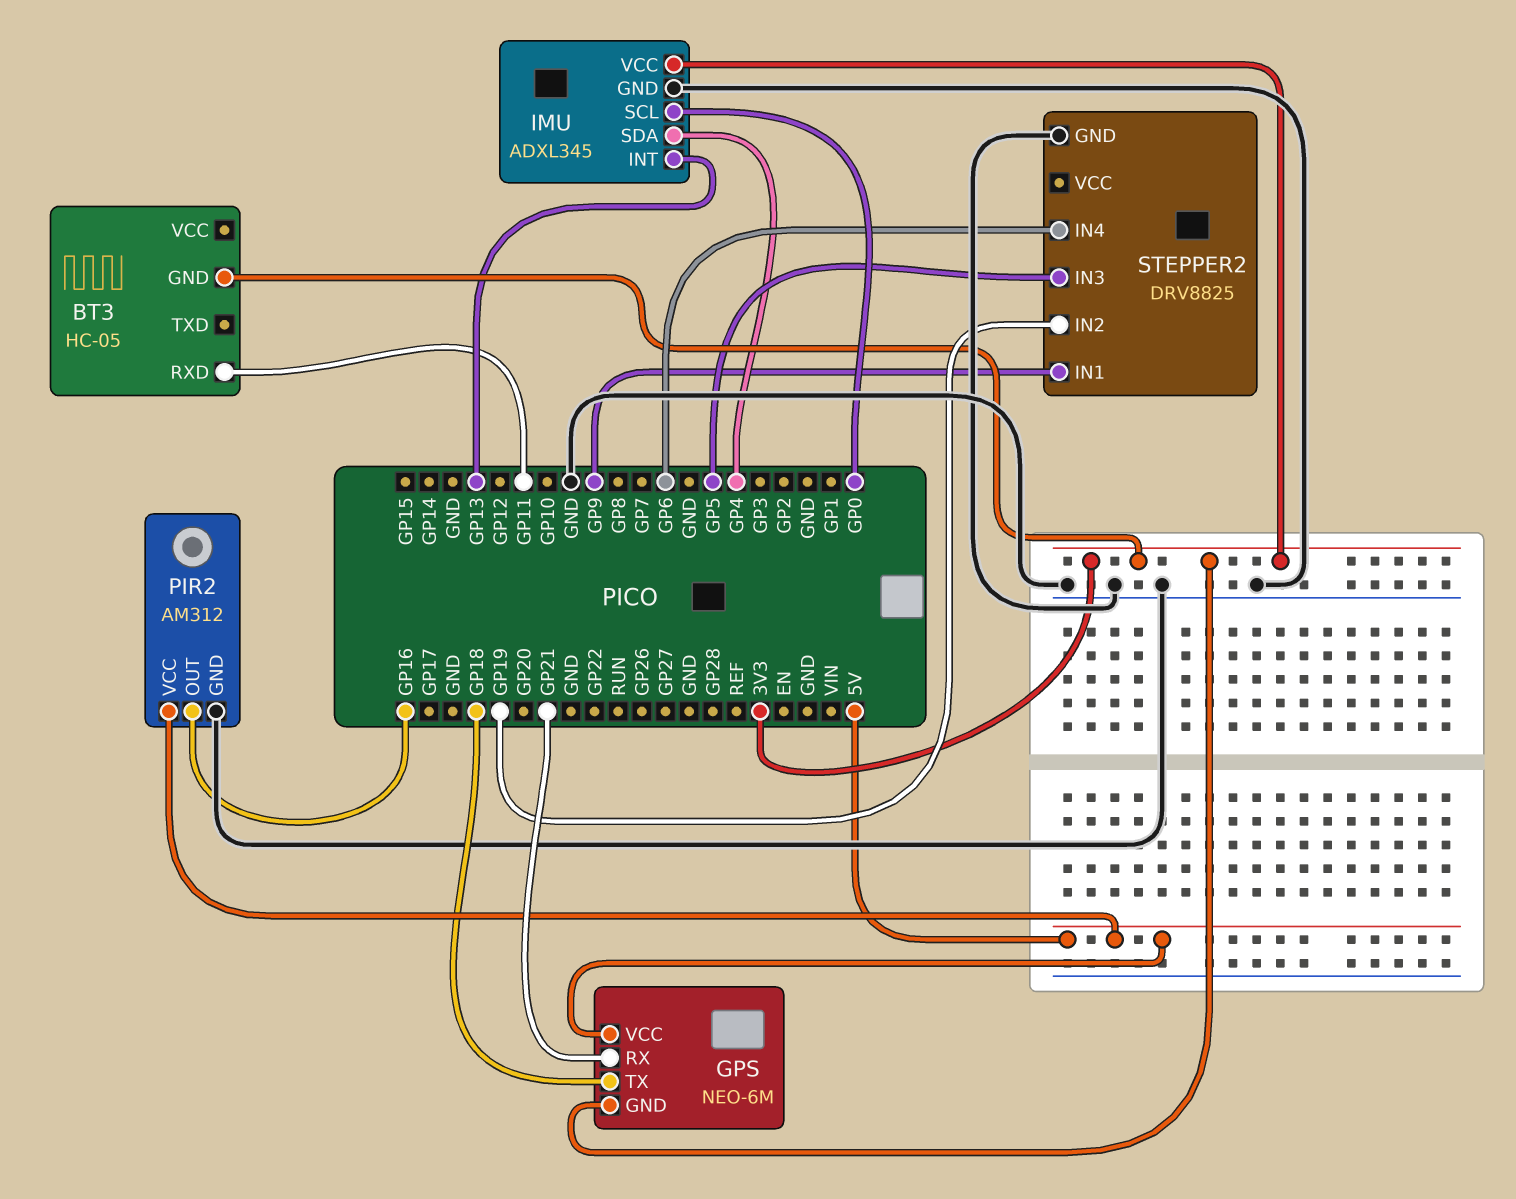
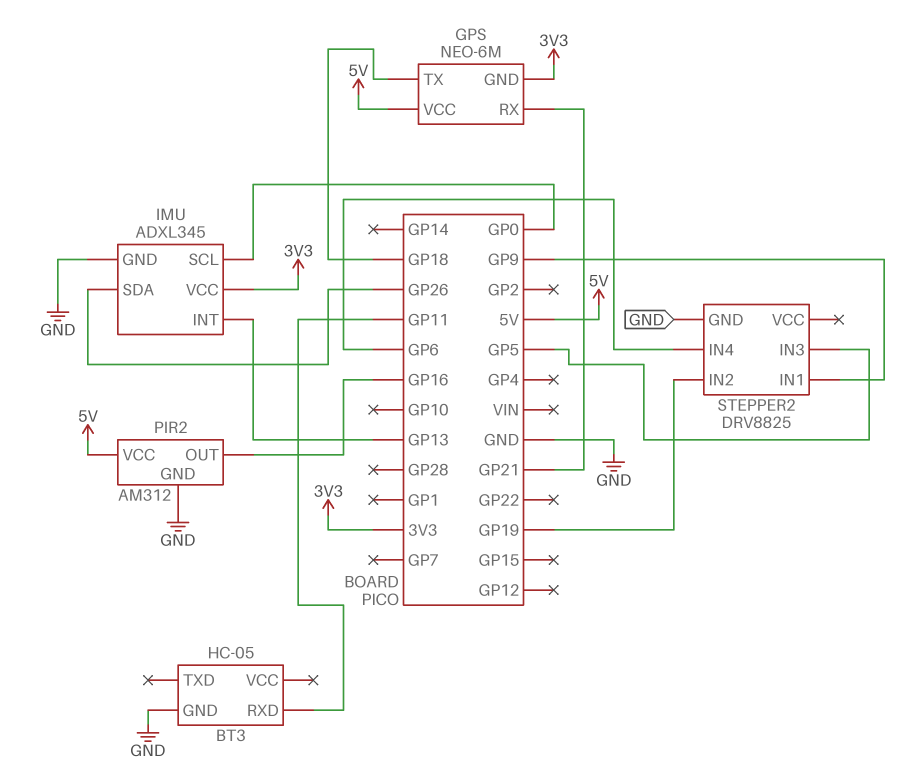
BT3 pin GND: 3V3 -> GND
IMU pin SDA: GP4 -> GP26

